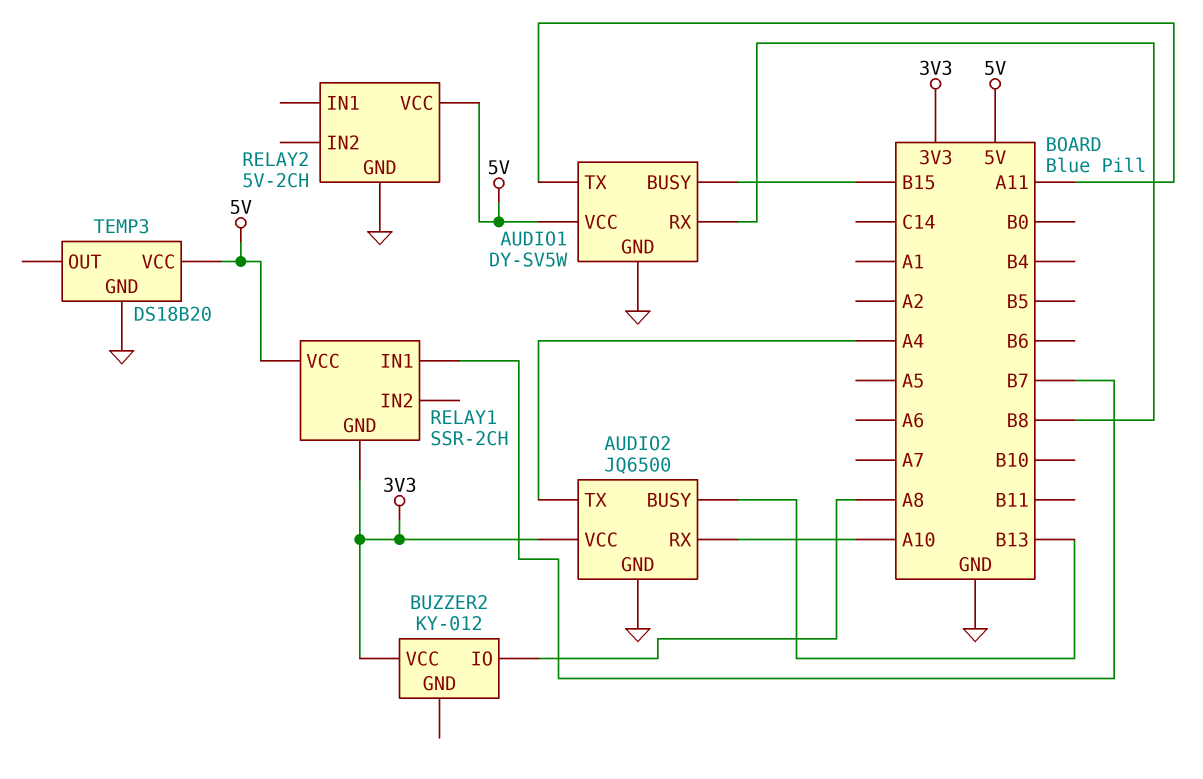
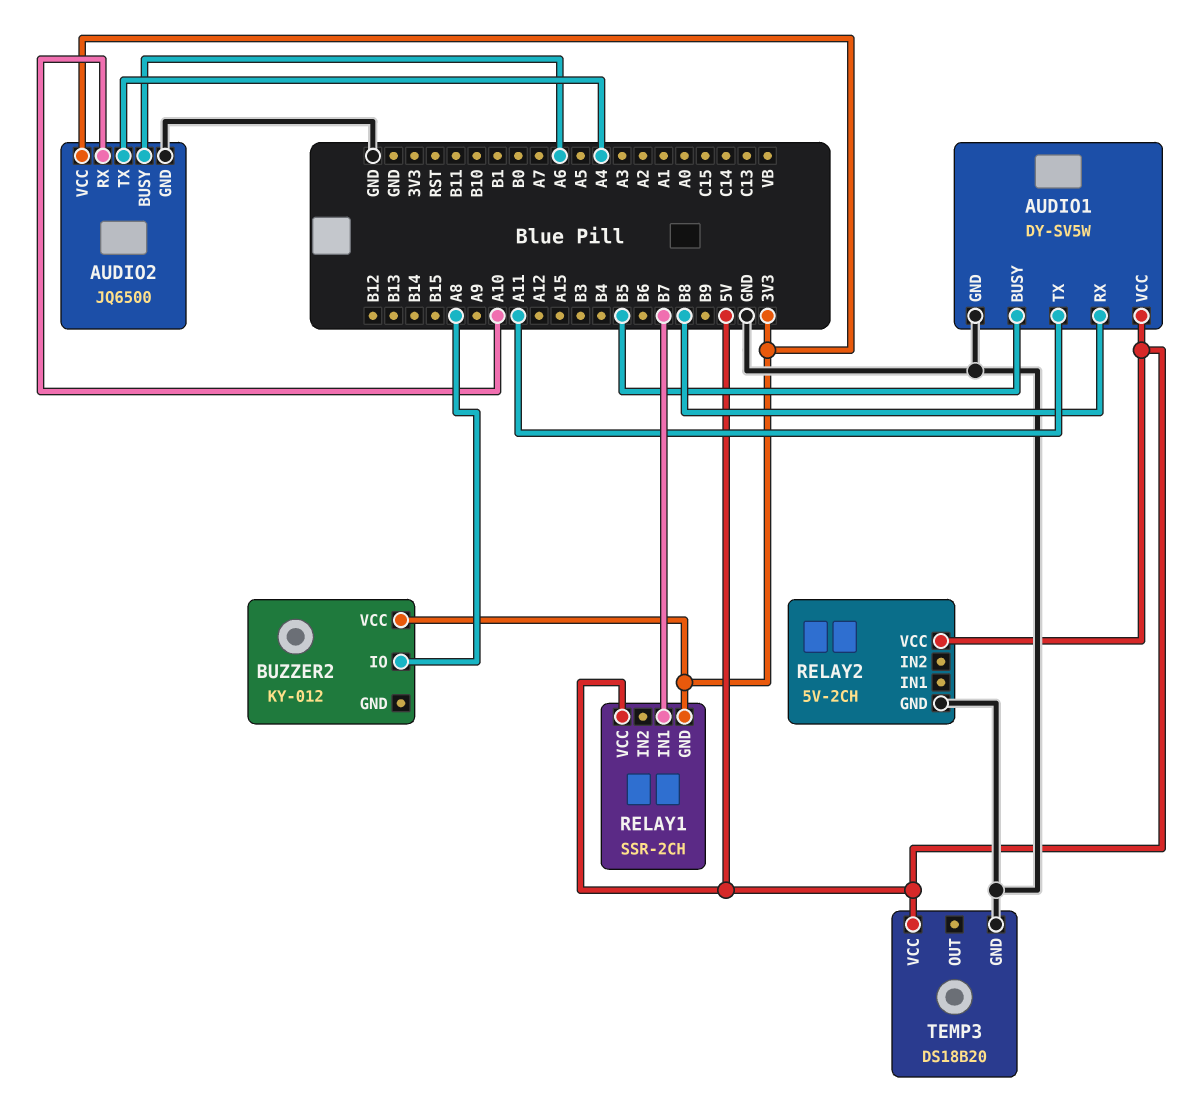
AUDIO1 pin BUSY: B15 -> B5
AUDIO2 pin BUSY: B13 -> A6

